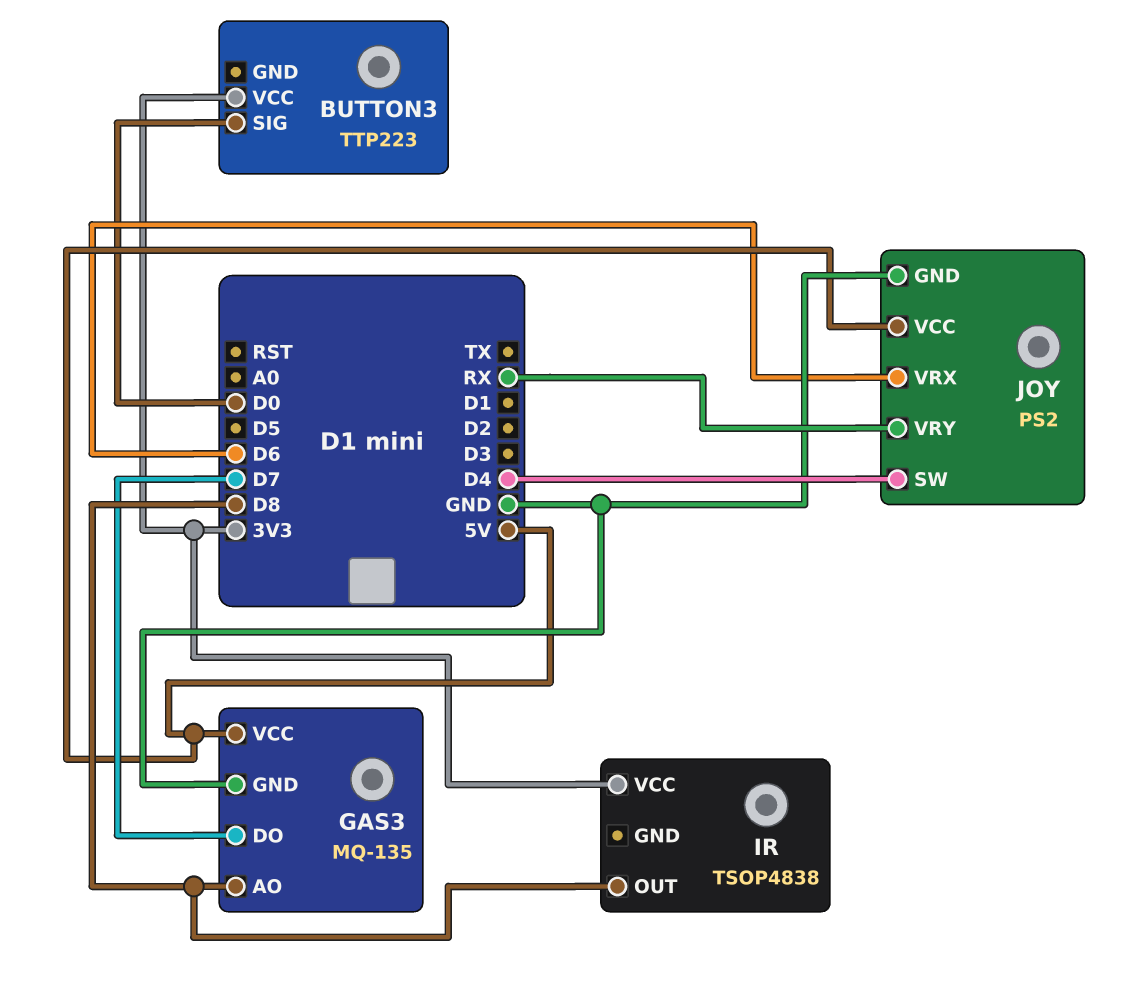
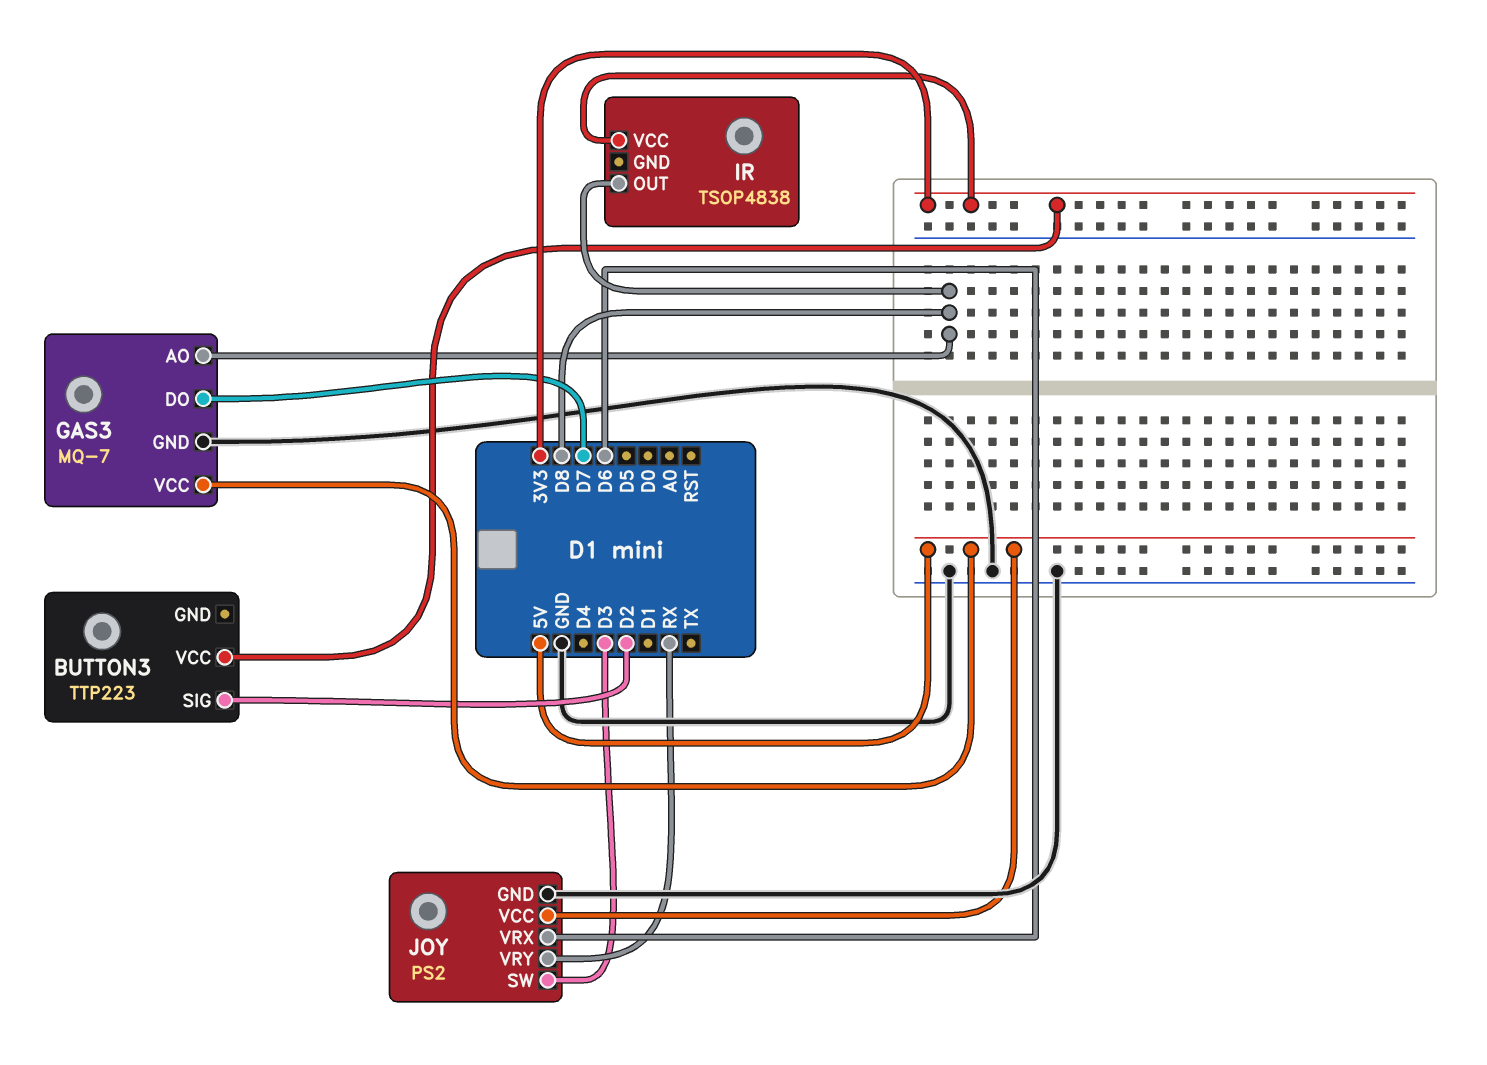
BUTTON3 pin SIG: D0 -> D2
GAS3: MQ-135 -> MQ-7
JOY pin SW: D4 -> D3

